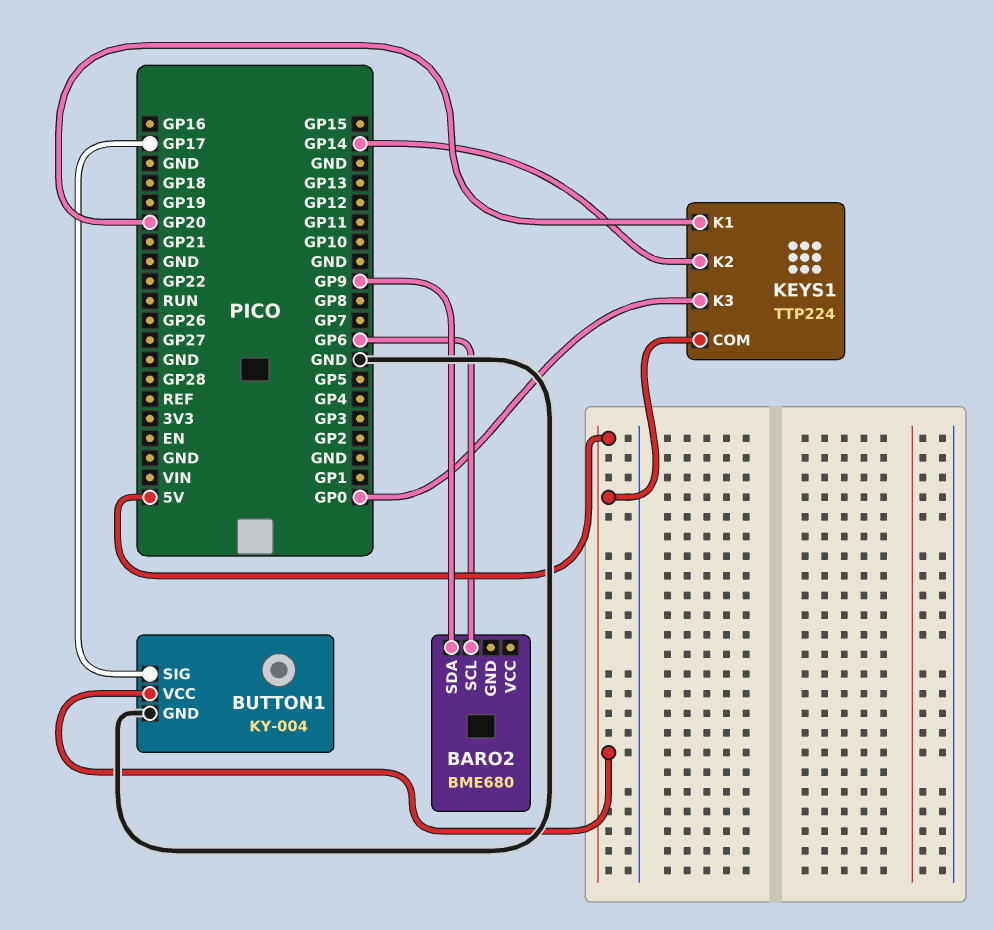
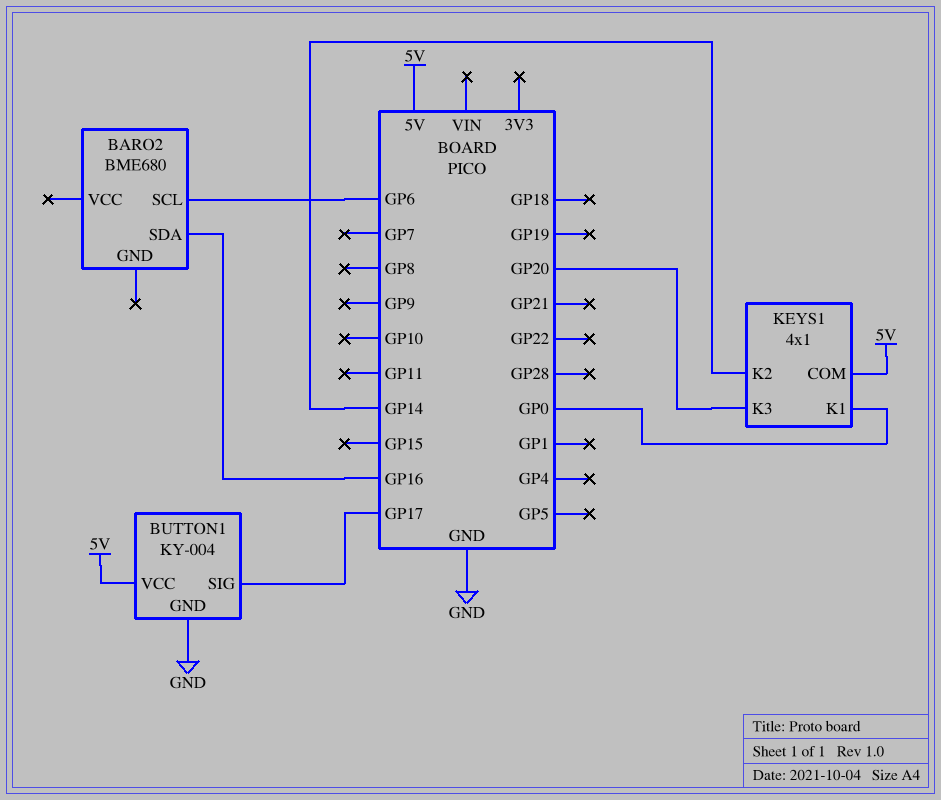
BARO2 pin SDA: GP9 -> GP16
KEYS1: TTP224 -> 4x1
KEYS1 pin K1: GP20 -> GP0
KEYS1 pin K3: GP0 -> GP20

